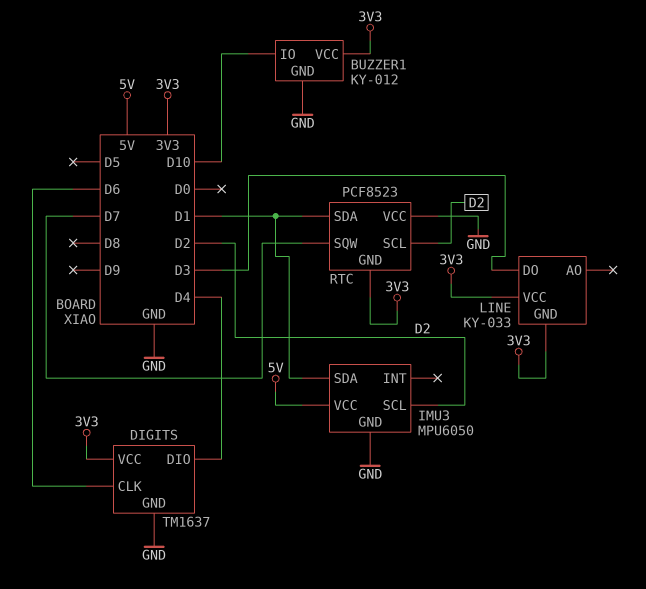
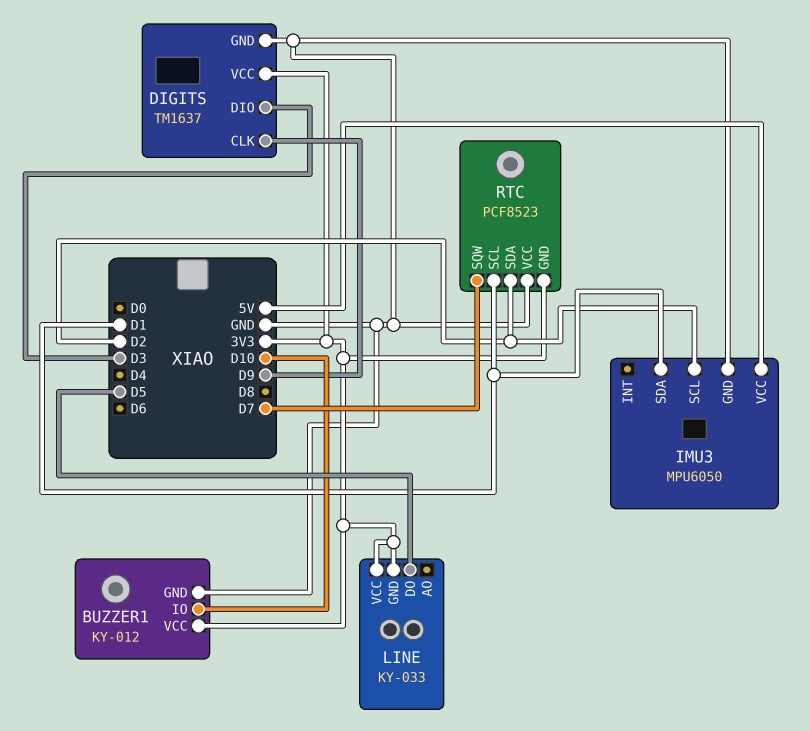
DIGITS pin CLK: D6 -> D9
DIGITS pin DIO: D4 -> D3
LINE pin DO: D3 -> D5
RTC pin SCL: D2 -> D1
RTC pin SDA: D1 -> D2

